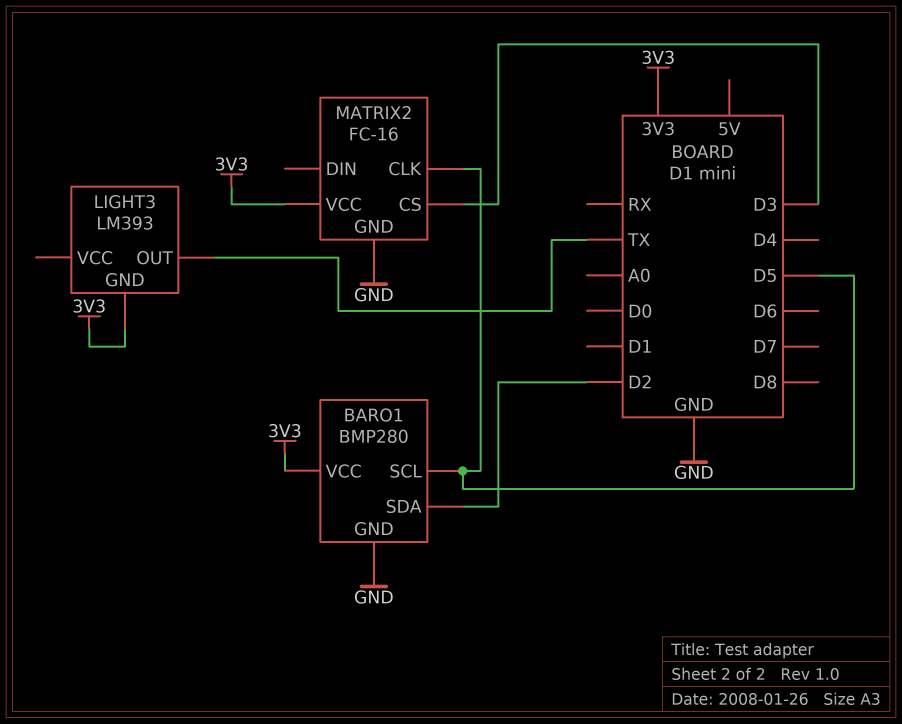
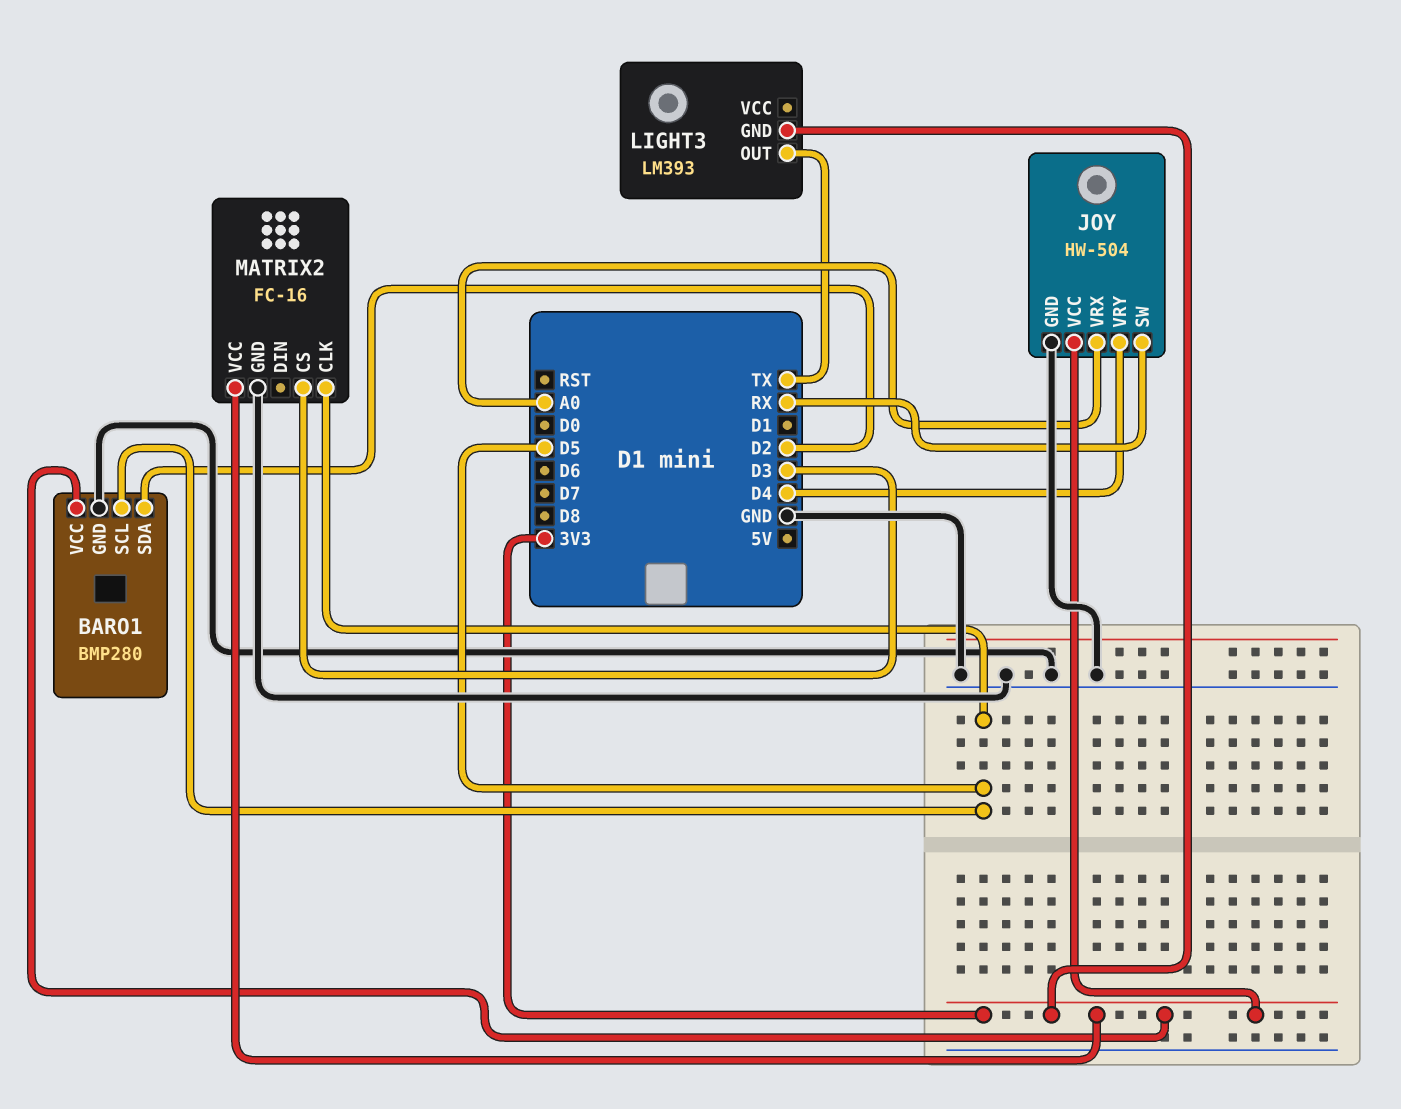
JOY: none -> HW-504
JOY pin GND: none -> GND
JOY pin SW: none -> RX
JOY pin VCC: none -> 3V3
JOY pin VRX: none -> A0
JOY pin VRY: none -> D4

